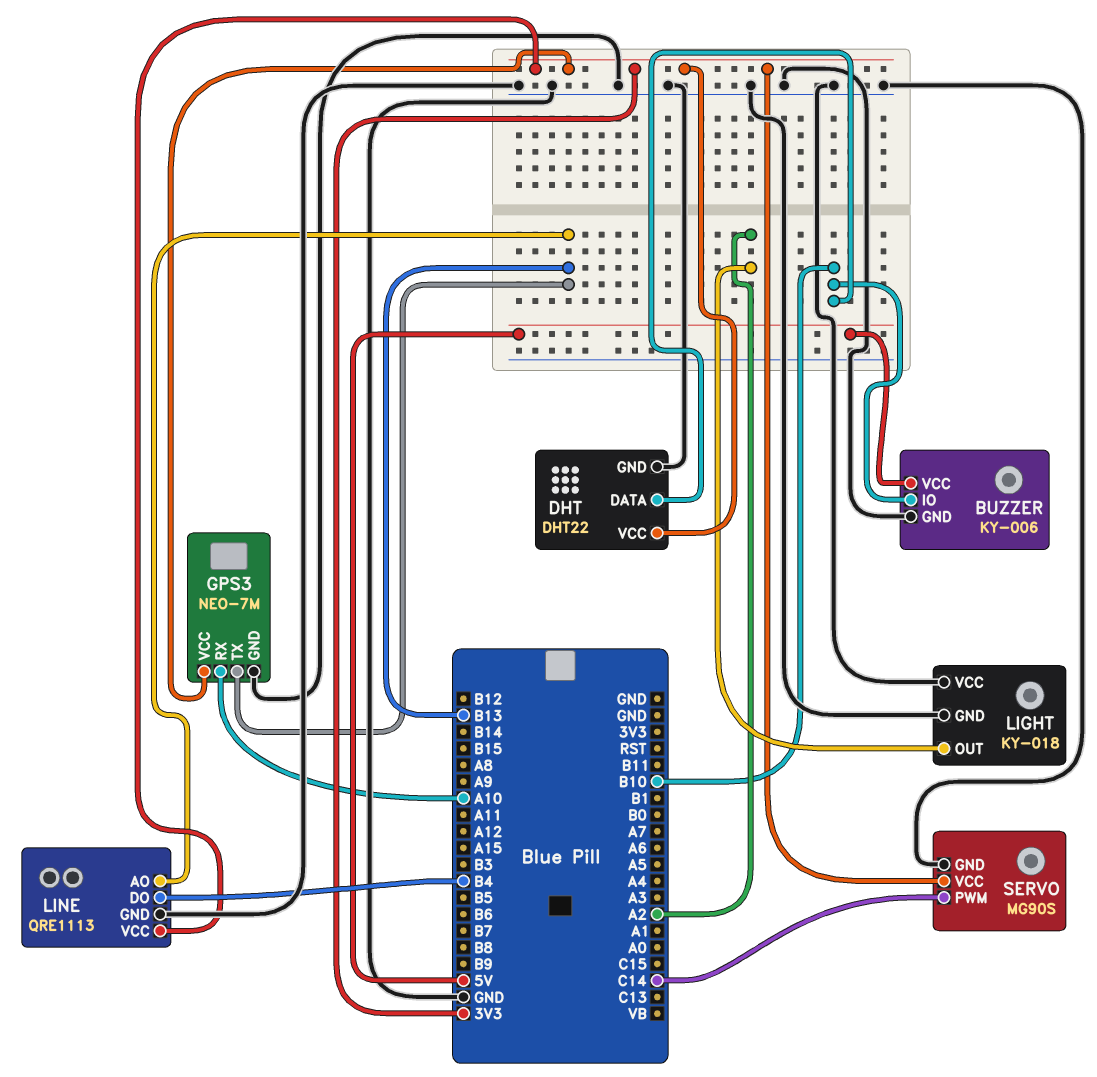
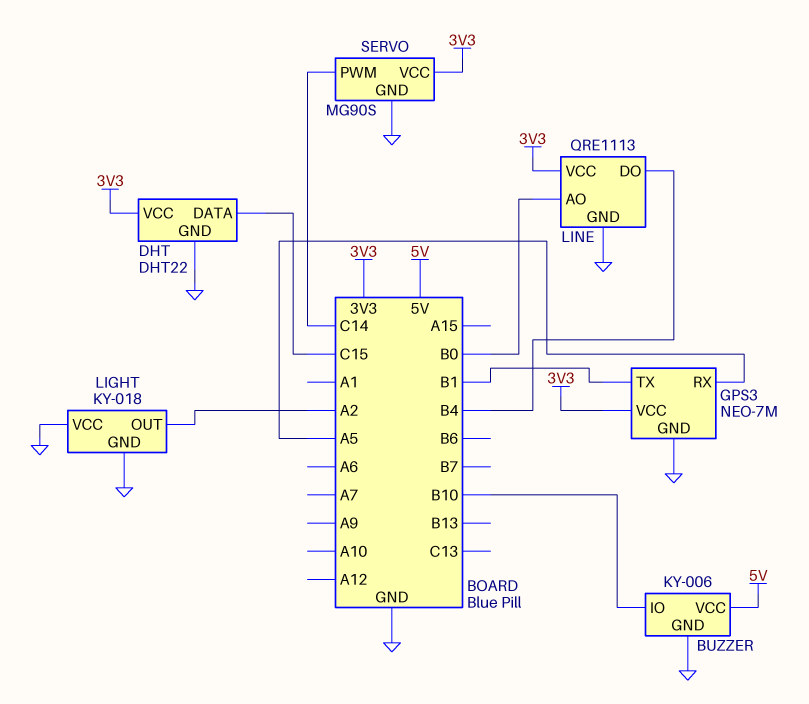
DHT pin DATA: B10 -> C15
GPS3 pin RX: A10 -> A5
GPS3 pin TX: B13 -> B1
LINE pin AO: B13 -> B0

